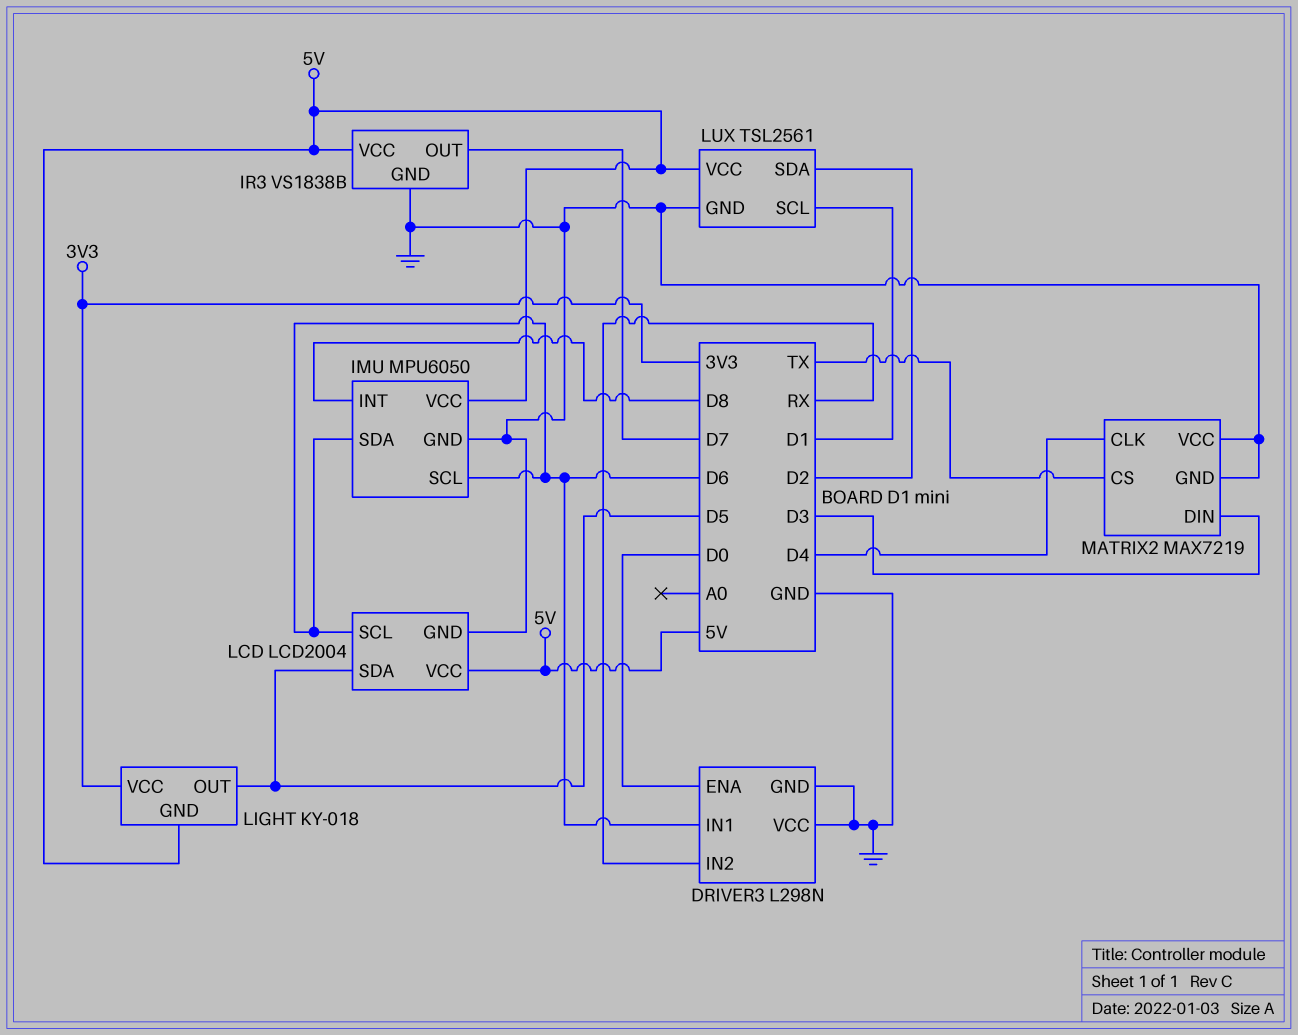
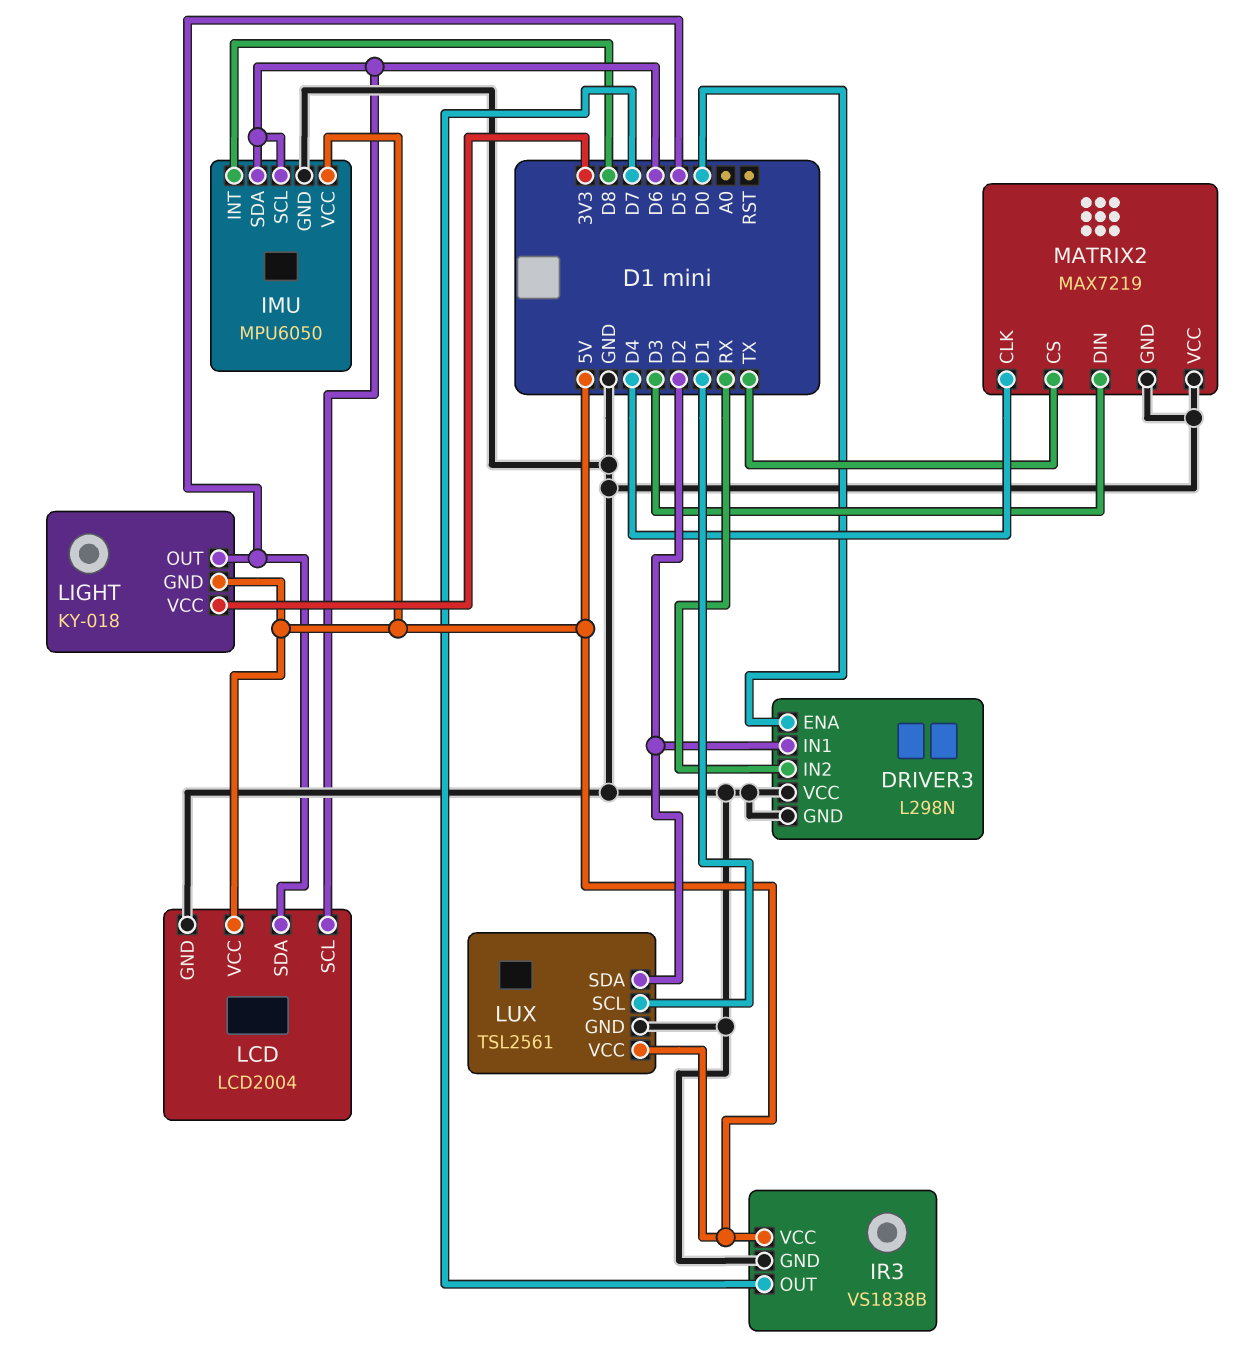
DRIVER3 pin IN1: D6 -> D2

